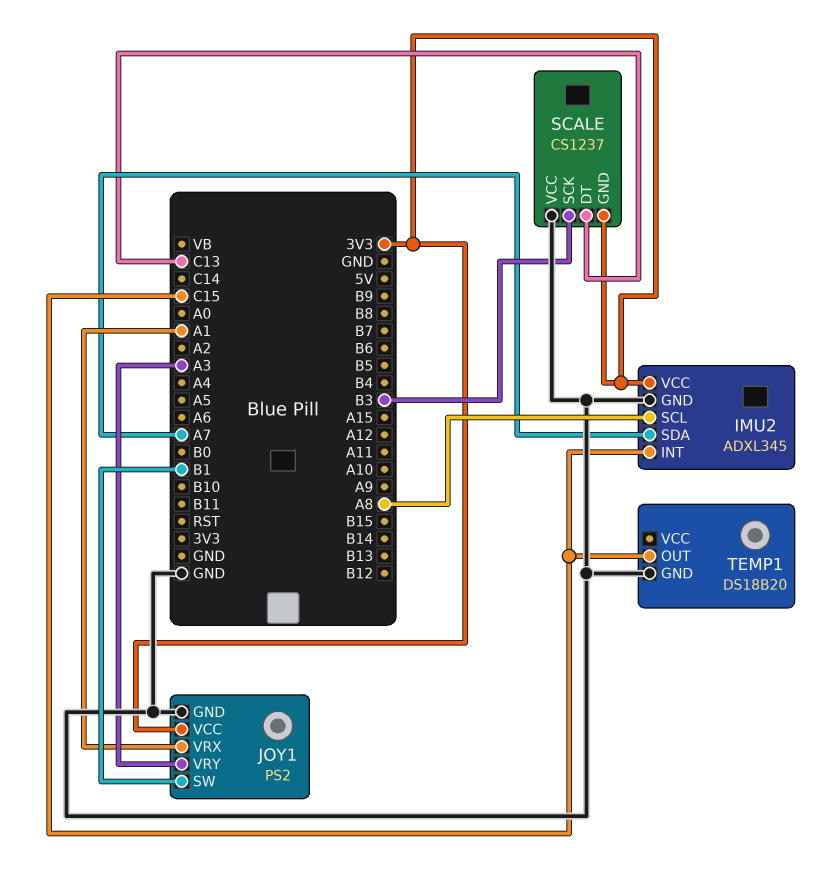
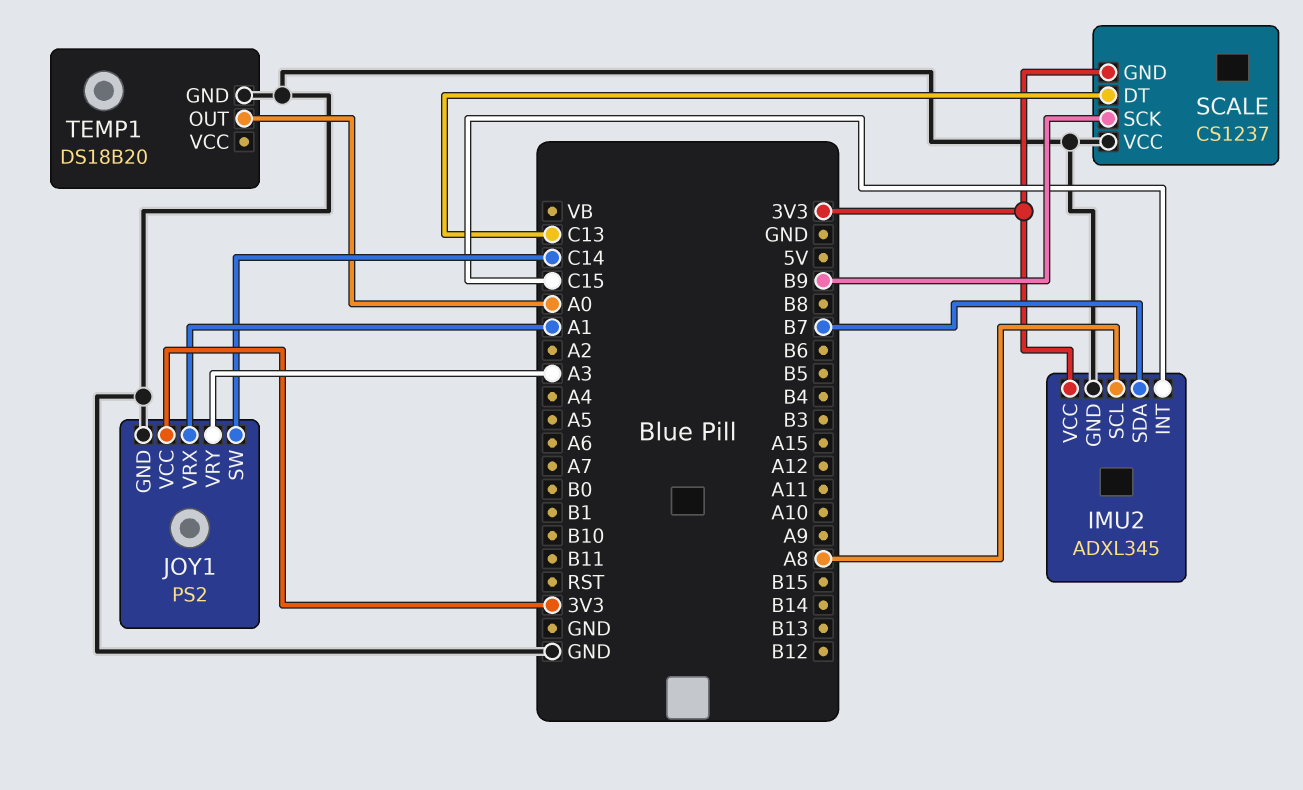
IMU2 pin SDA: A7 -> B7
JOY1 pin SW: B1 -> C14
SCALE pin SCK: B3 -> B9
TEMP1 pin OUT: C15 -> A0

